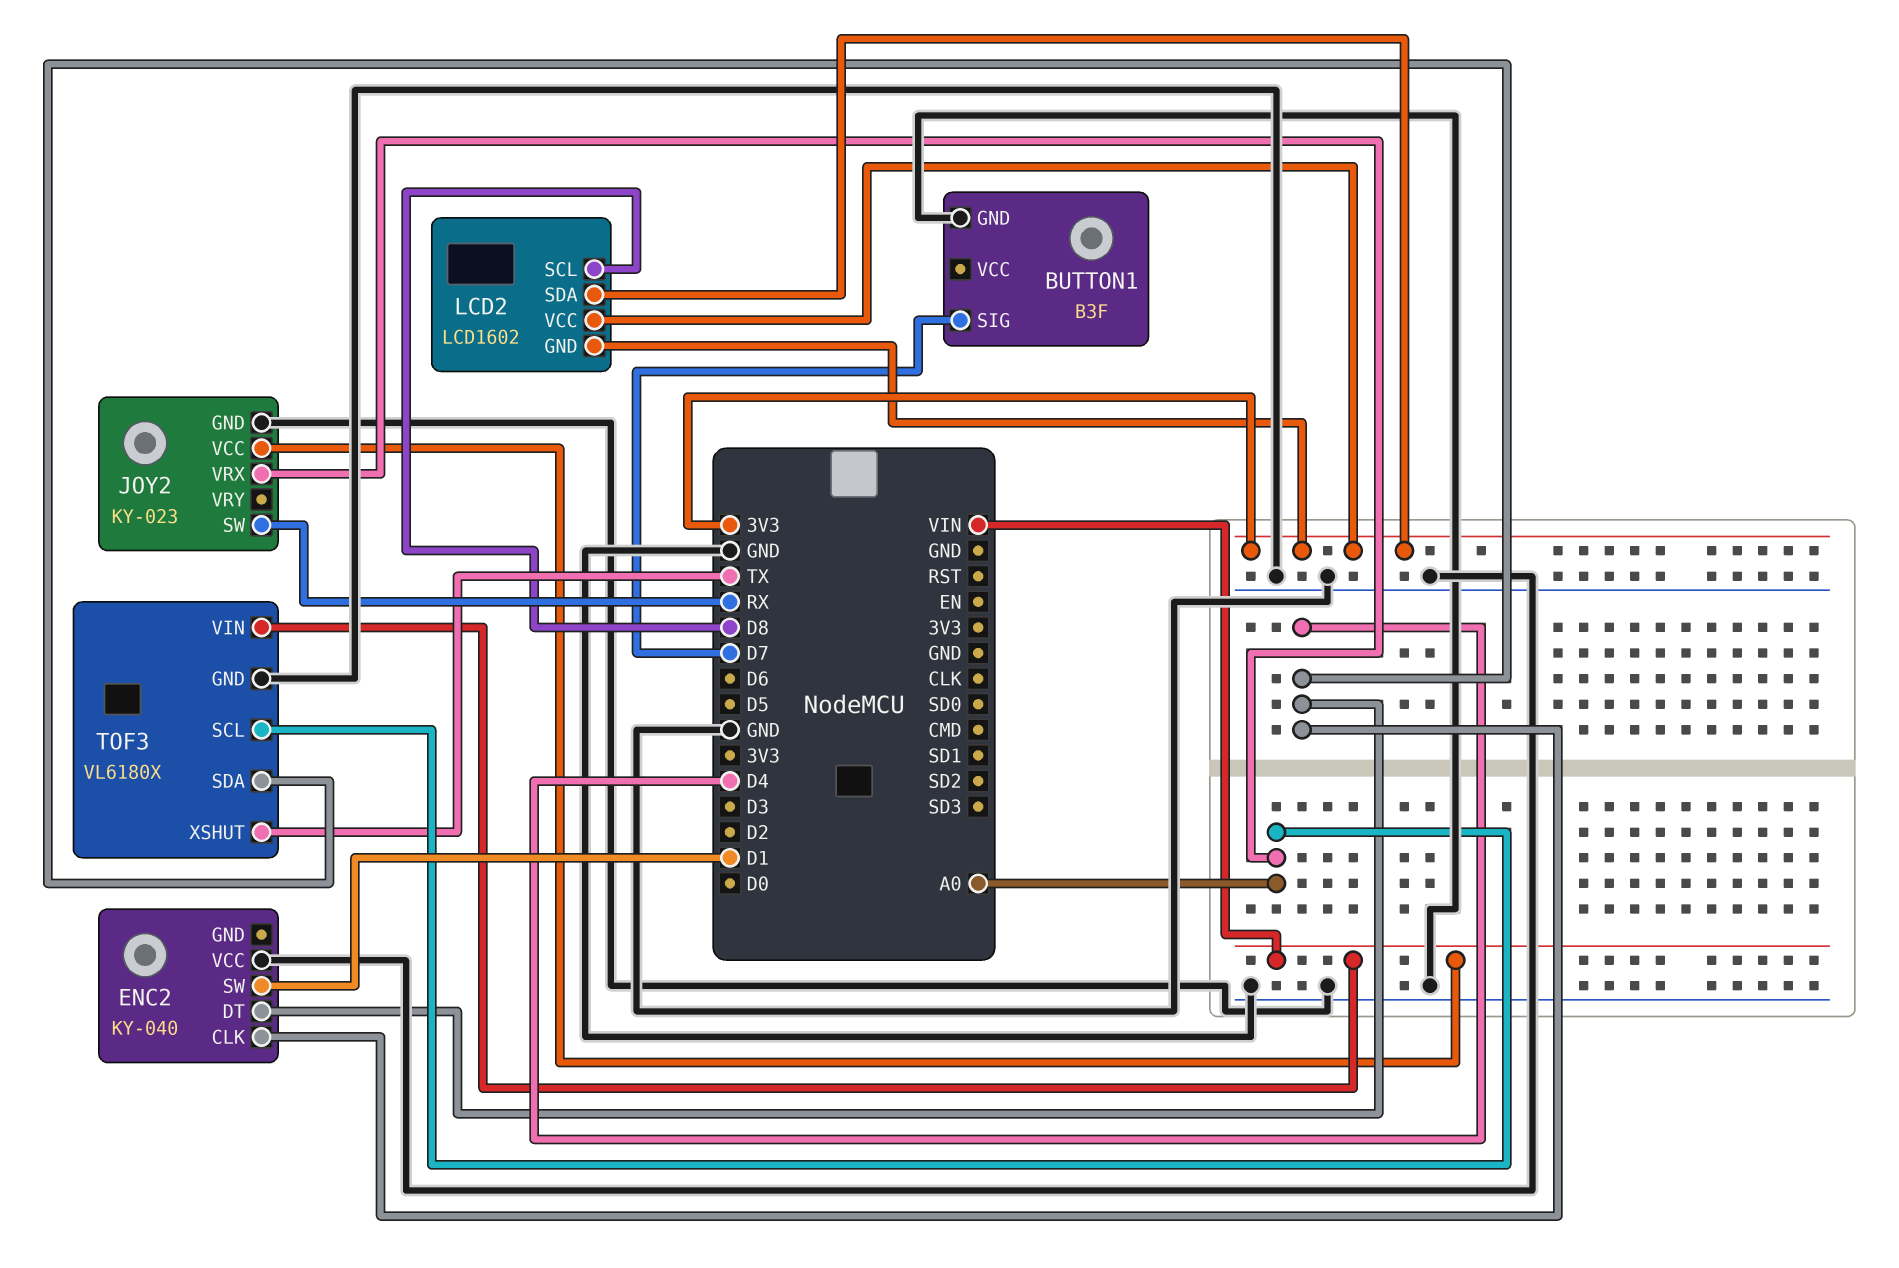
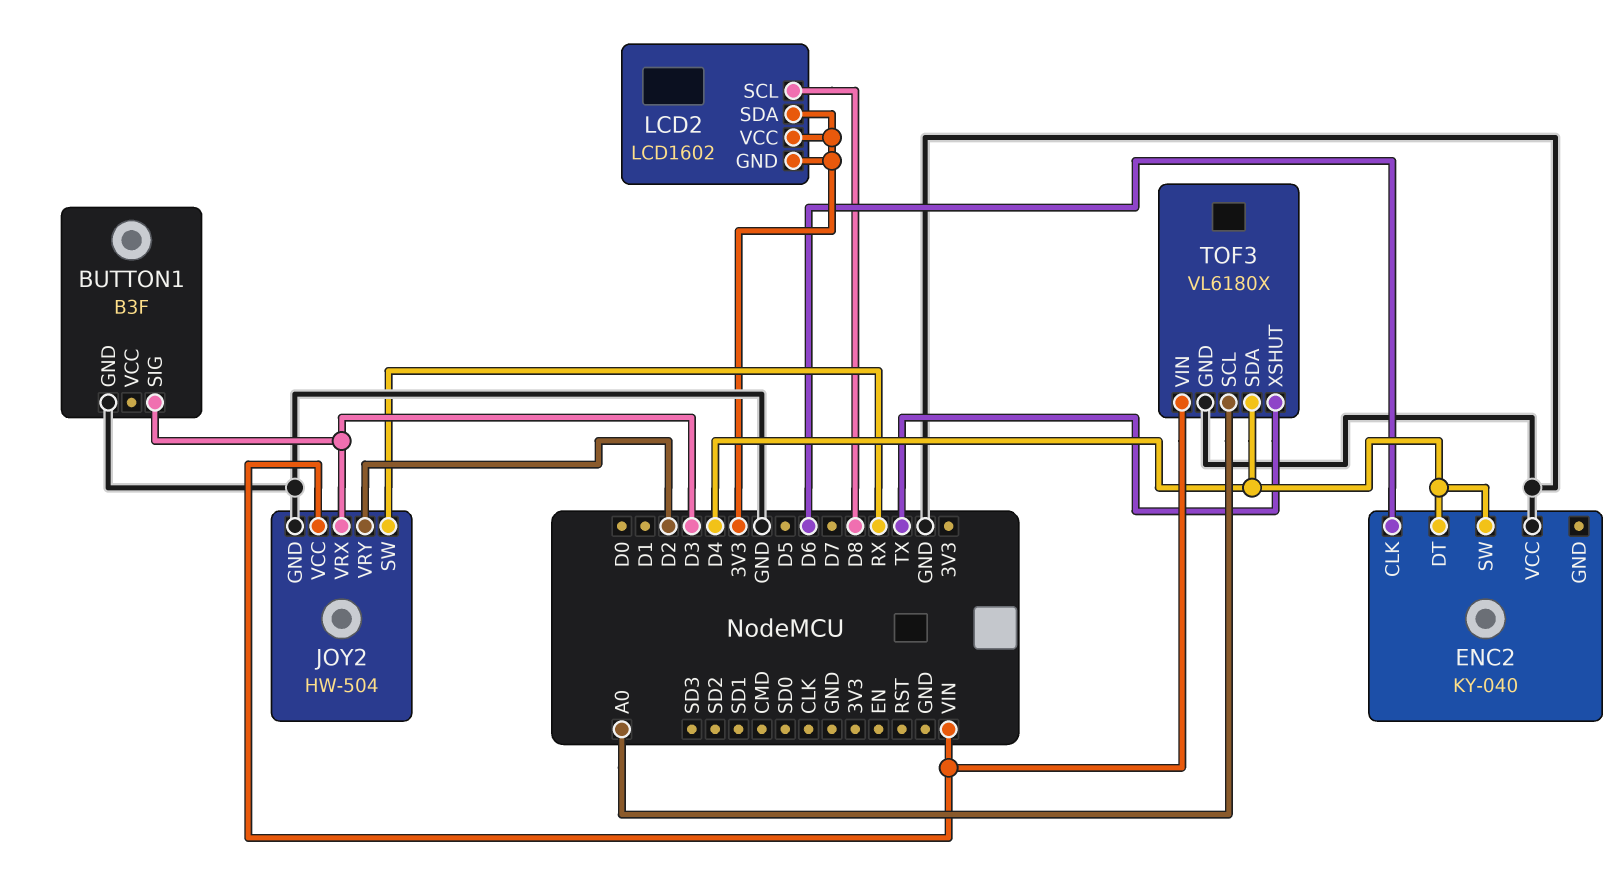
BUTTON1 pin SIG: D7 -> D3
ENC2 pin CLK: D4 -> D6
ENC2 pin SW: D1 -> D4
JOY2: KY-023 -> HW-504
JOY2 pin VRX: A0 -> D3
JOY2 pin VRY: none -> D2

